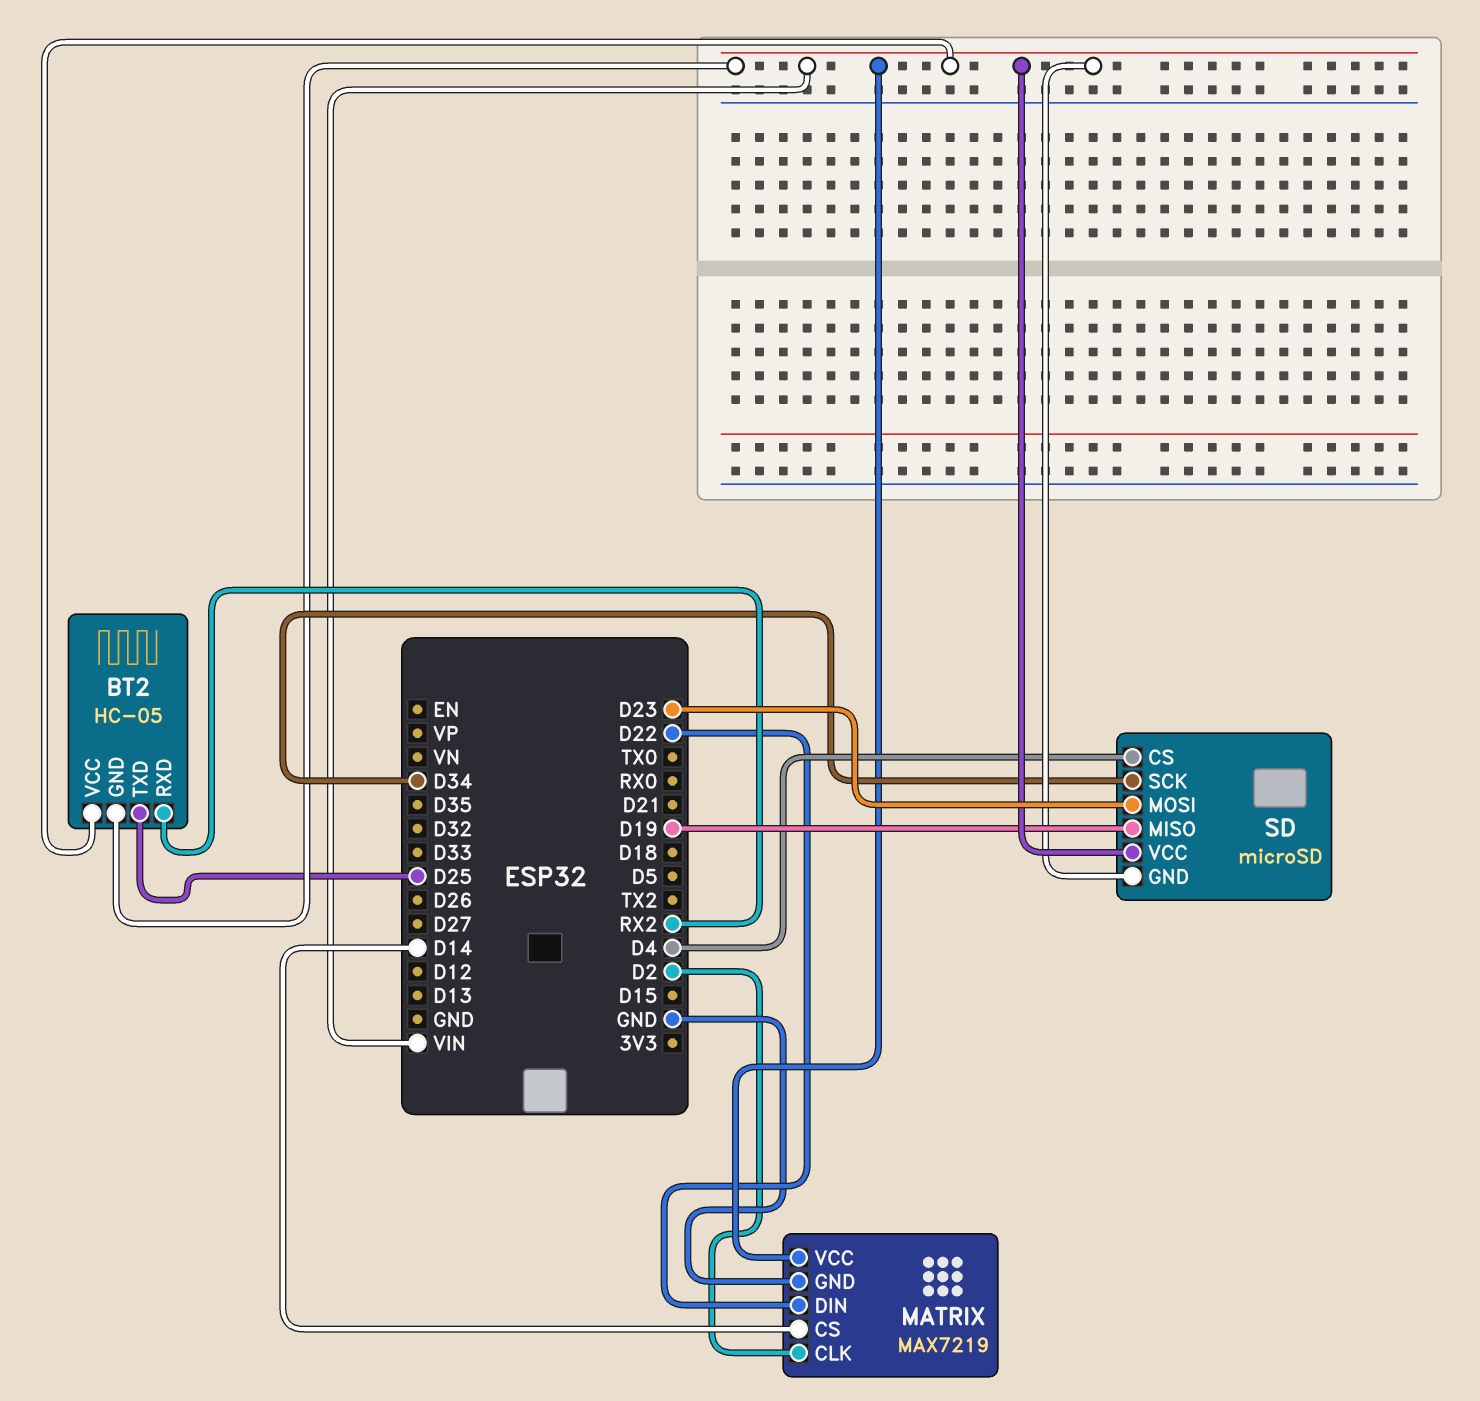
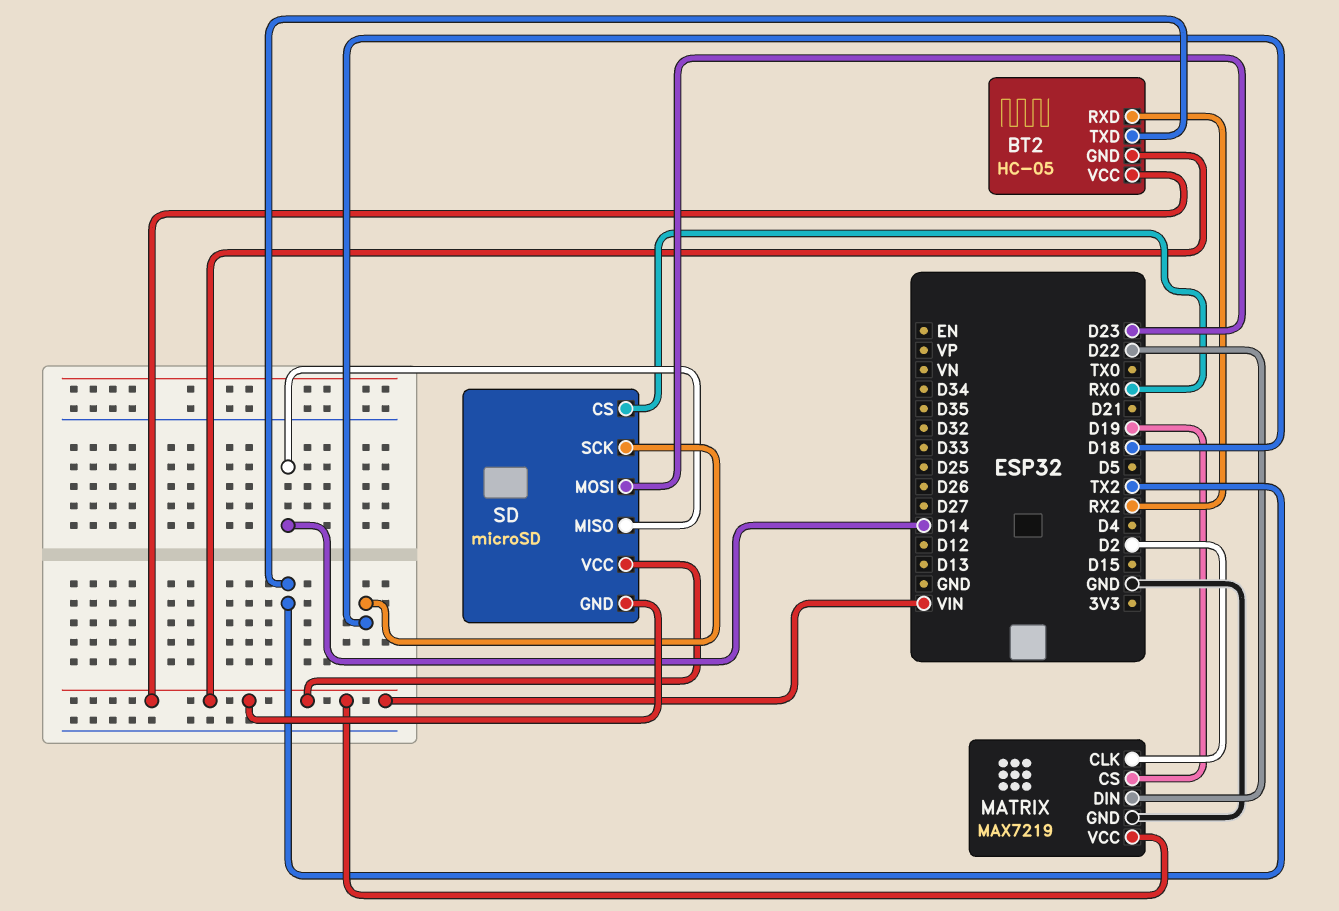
BT2 pin TXD: D25 -> TX2
MATRIX pin CS: D14 -> D19
SD pin CS: D4 -> RX0
SD pin MISO: D19 -> D14
SD pin SCK: D34 -> D18

